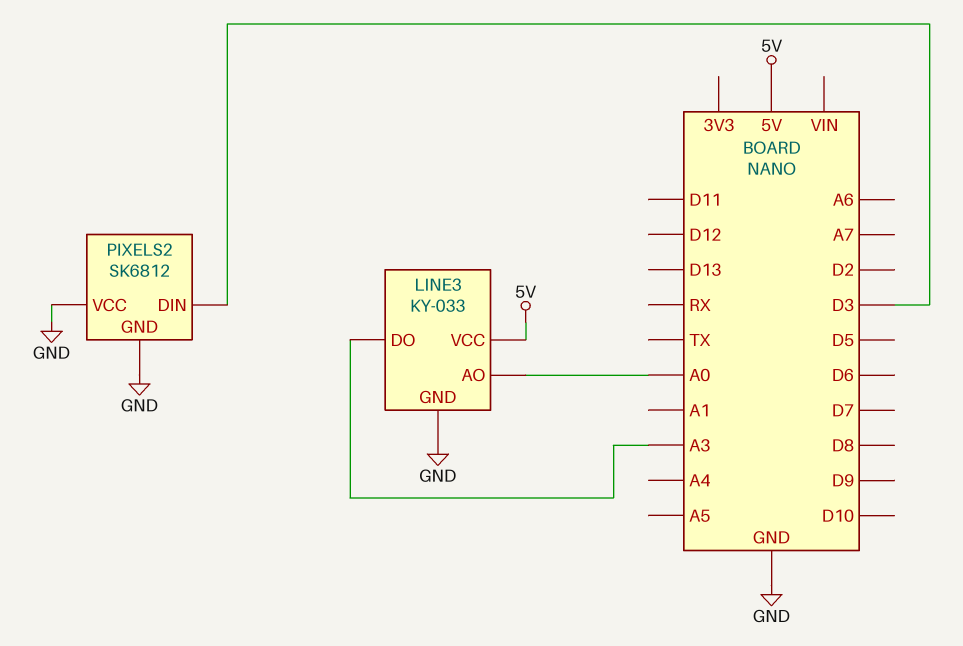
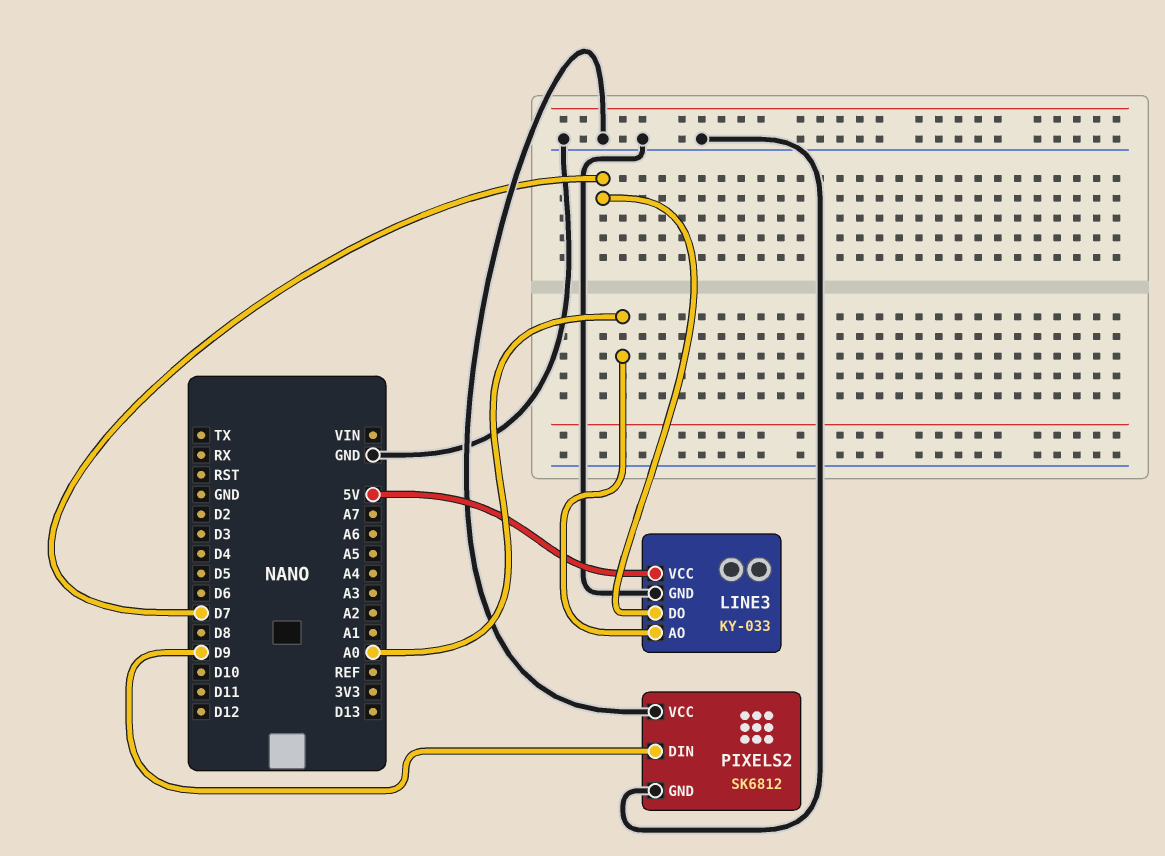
LINE3 pin DO: A3 -> D7
PIXELS2 pin DIN: D3 -> D9

